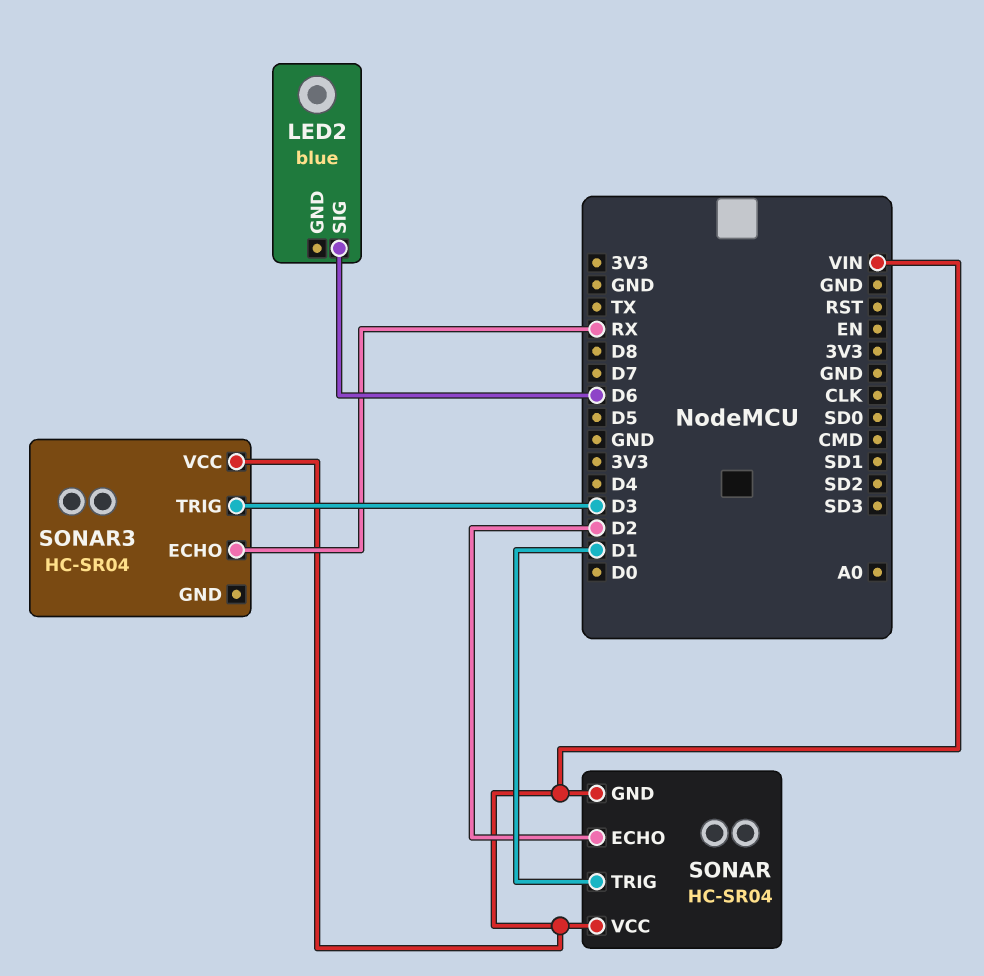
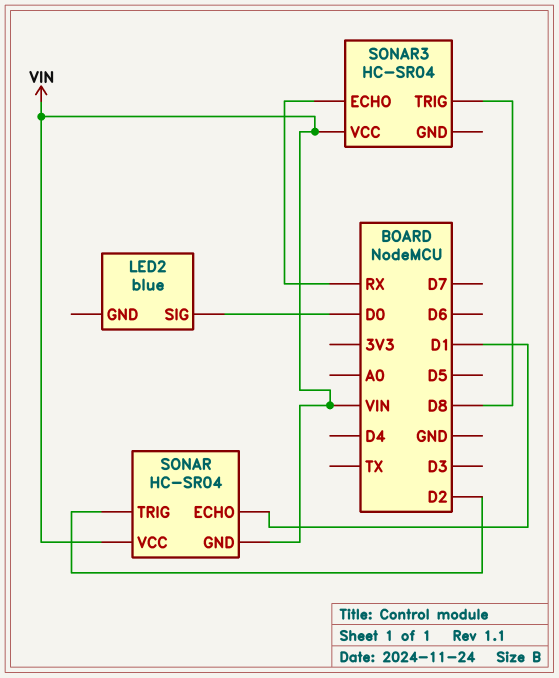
LED2 pin SIG: D6 -> D0
SONAR pin ECHO: D2 -> D1
SONAR pin TRIG: D1 -> D2
SONAR3 pin TRIG: D3 -> D8

